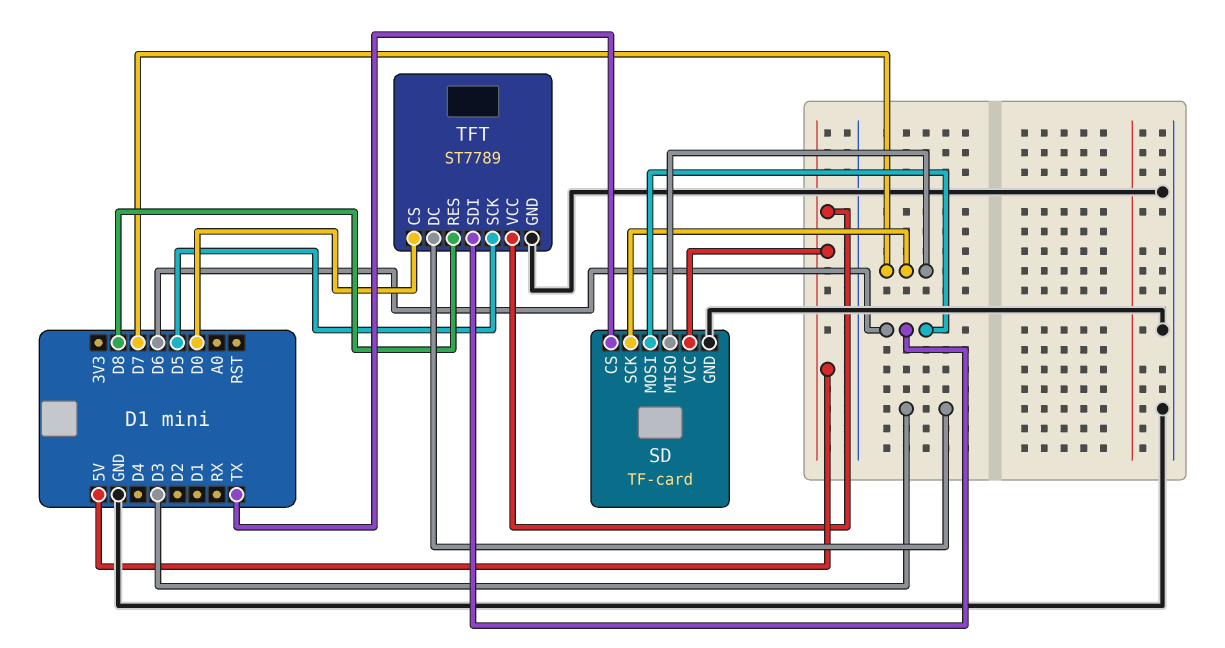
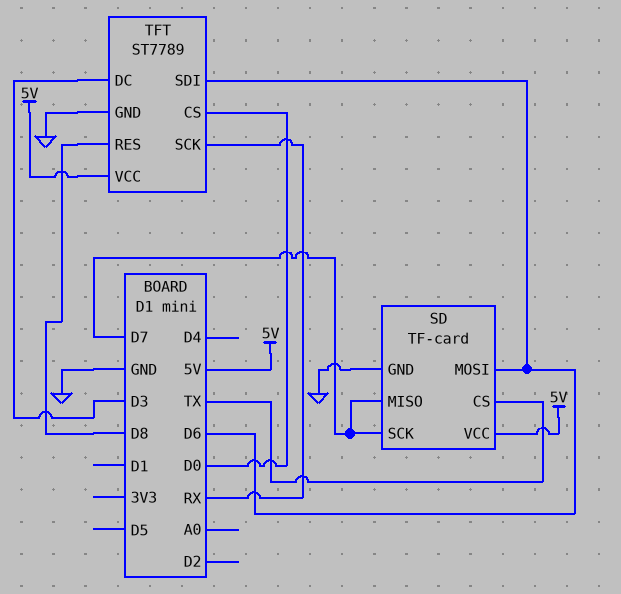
TFT pin SCK: D5 -> RX

